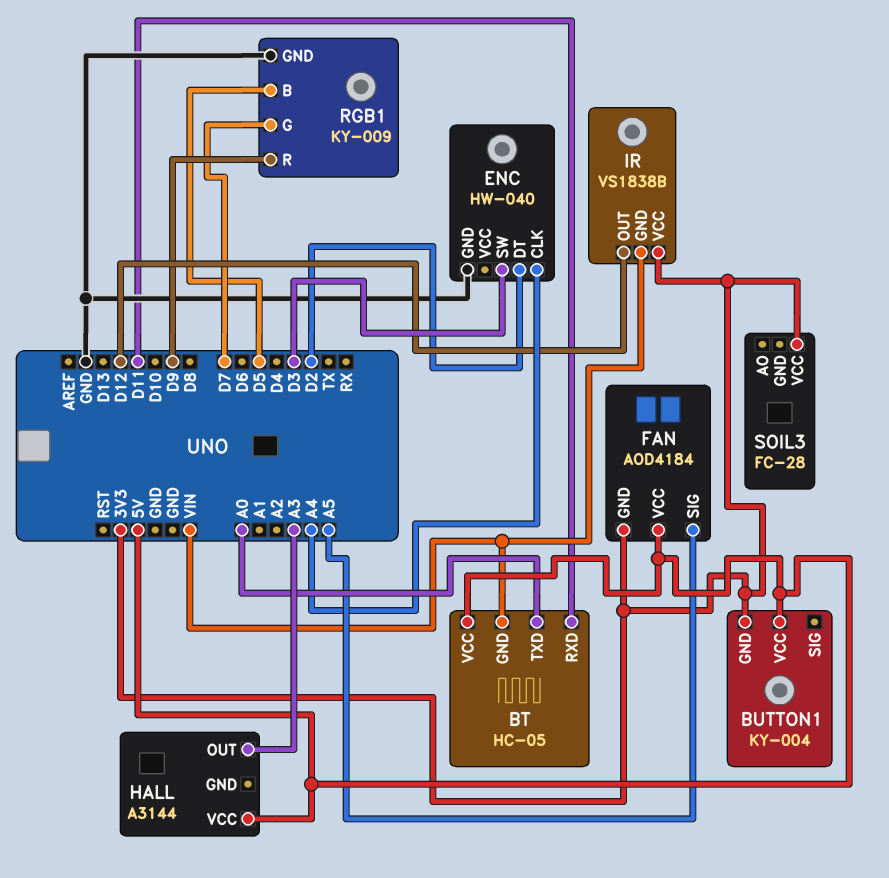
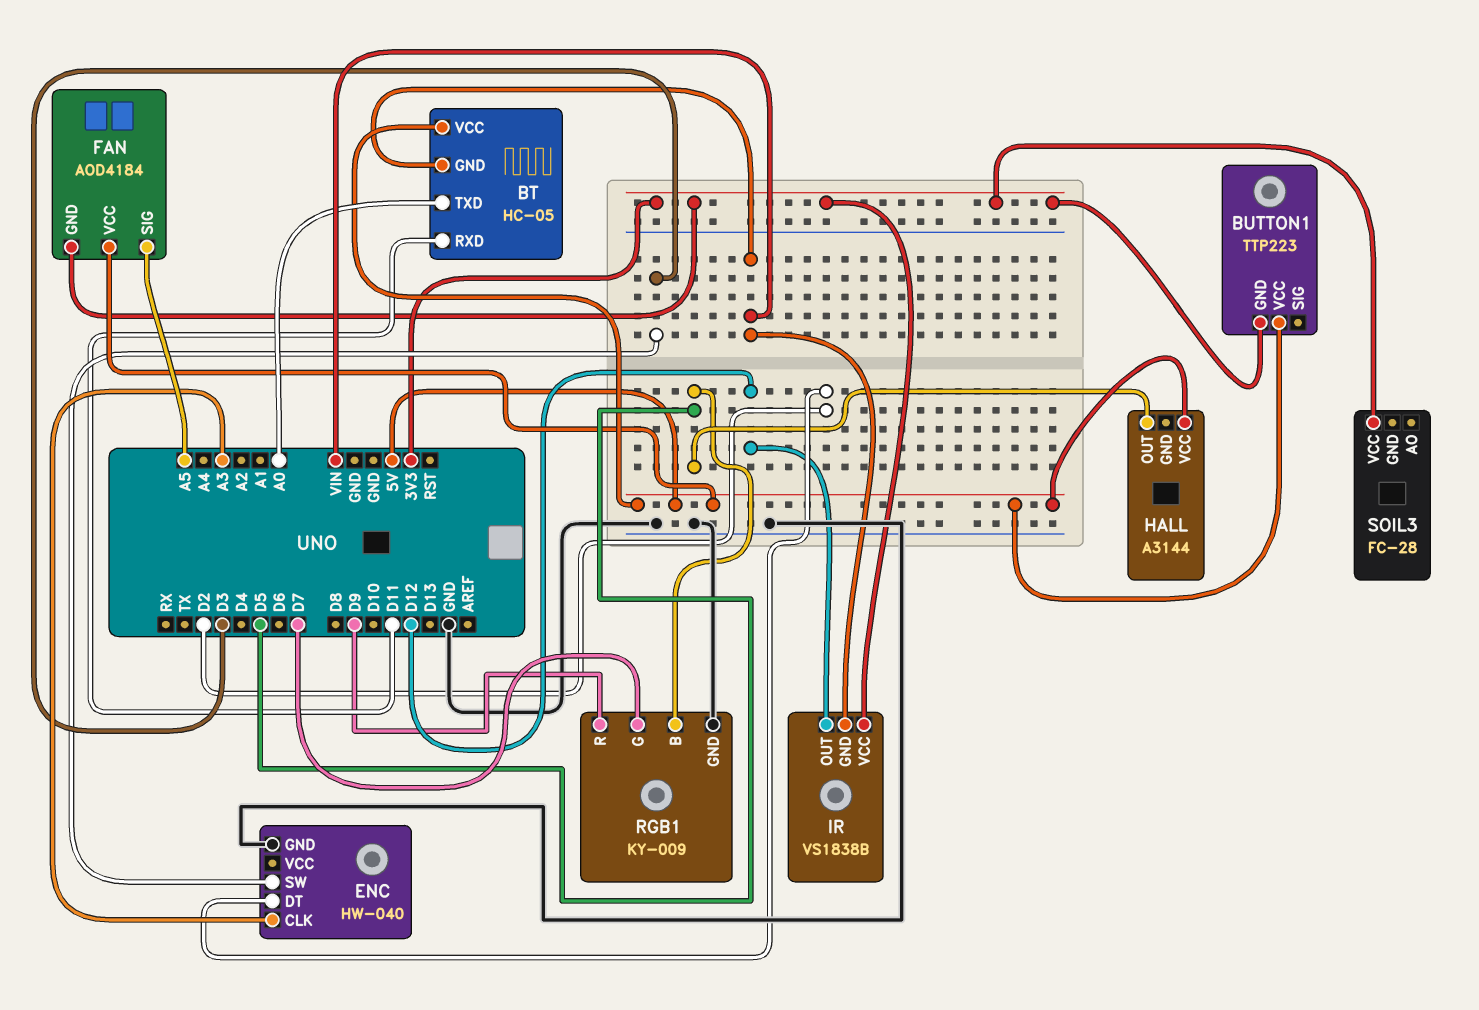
BUTTON1: KY-004 -> TTP223
ENC pin CLK: A4 -> A3
HALL pin OUT: A3 -> D5

